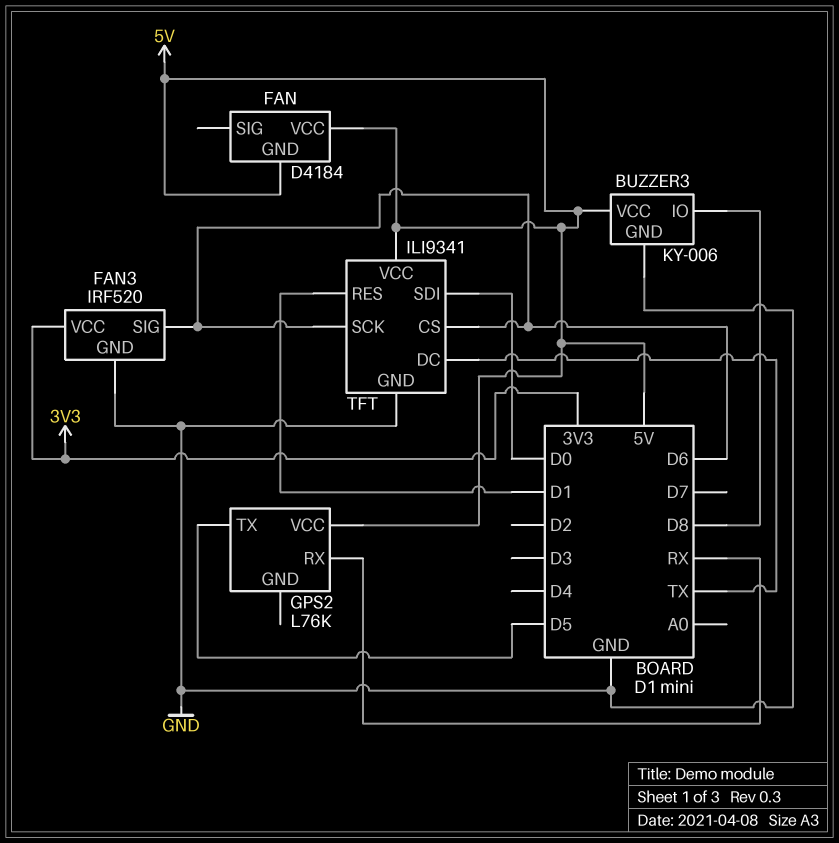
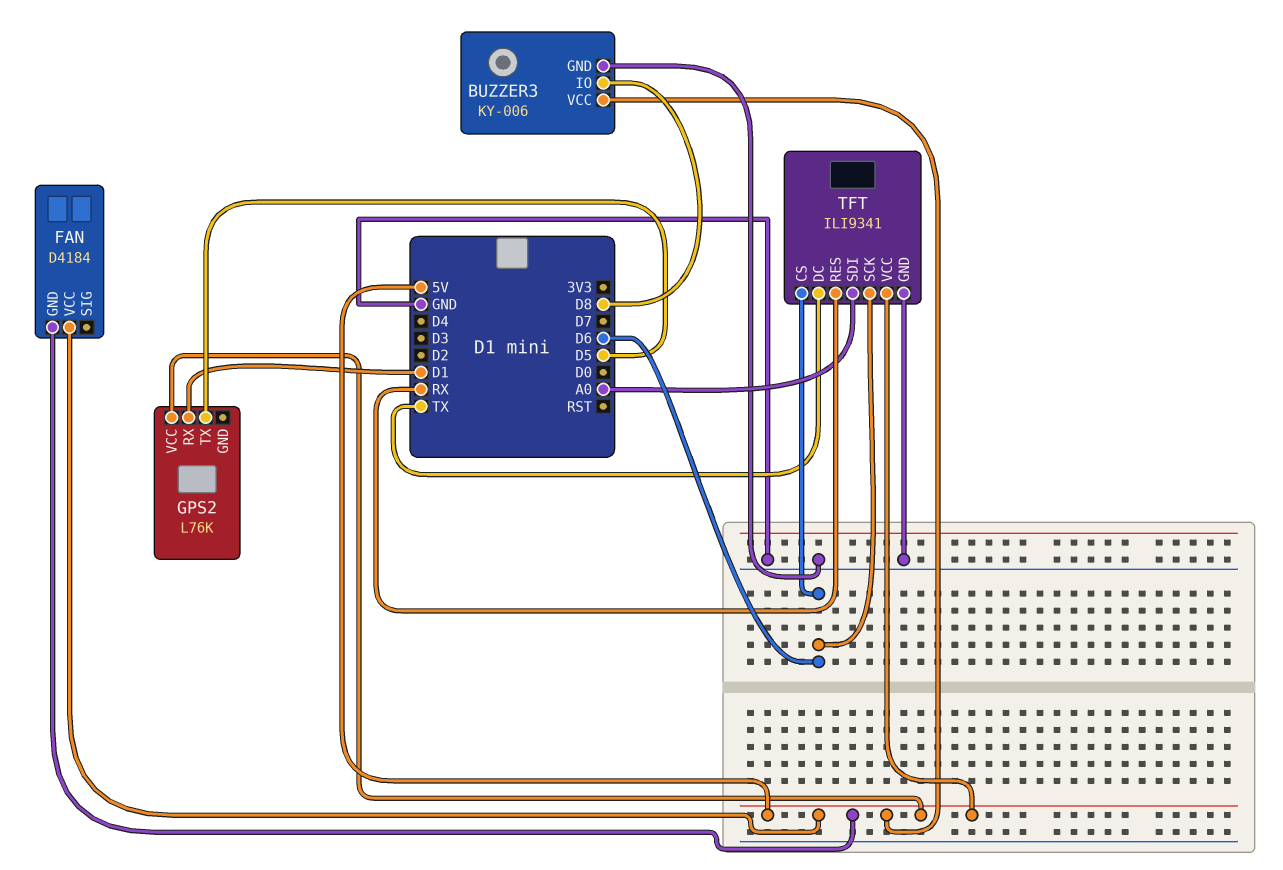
FAN3: IRF520 -> none
FAN3 pin GND: GND -> none
FAN3 pin SIG: D6 -> none
FAN3 pin VCC: 3V3 -> none
GPS2 pin RX: RX -> D1
TFT pin RES: D1 -> RX
TFT pin SDI: D0 -> A0

